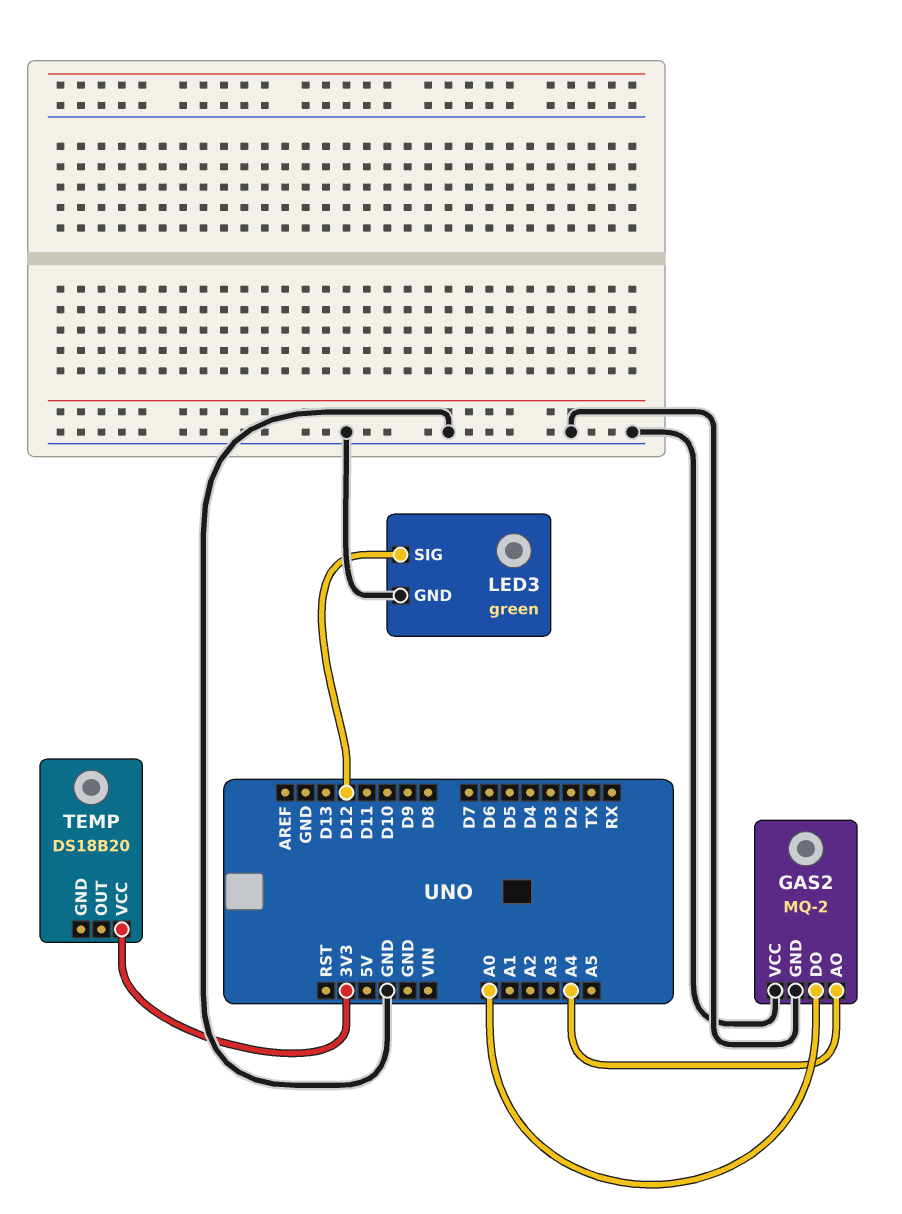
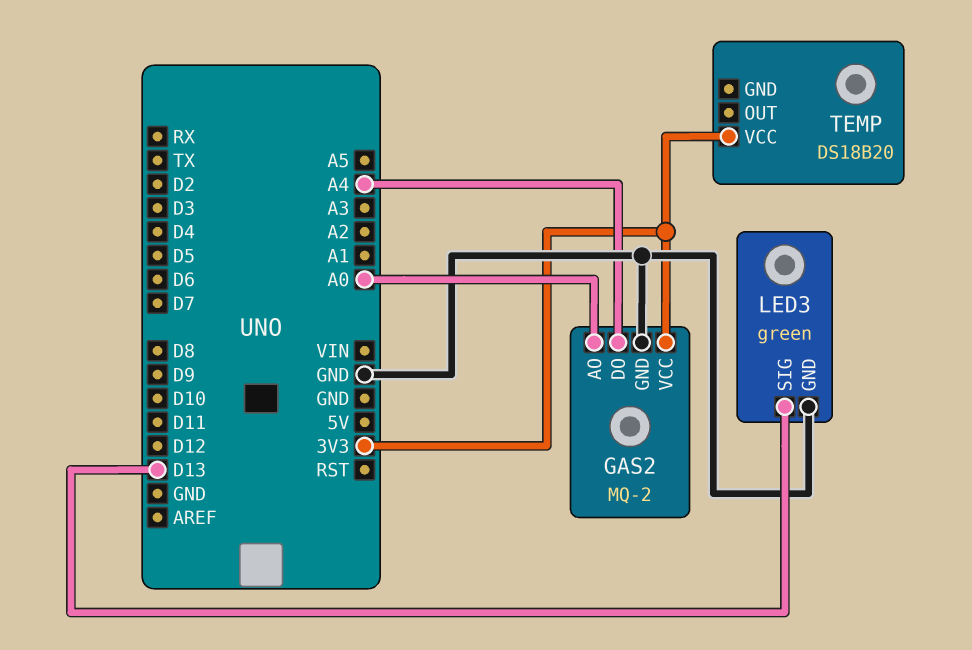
GAS2 pin AO: A4 -> A0
GAS2 pin DO: A0 -> A4
GAS2 pin VCC: GND -> 3V3
LED3 pin SIG: D12 -> D13

